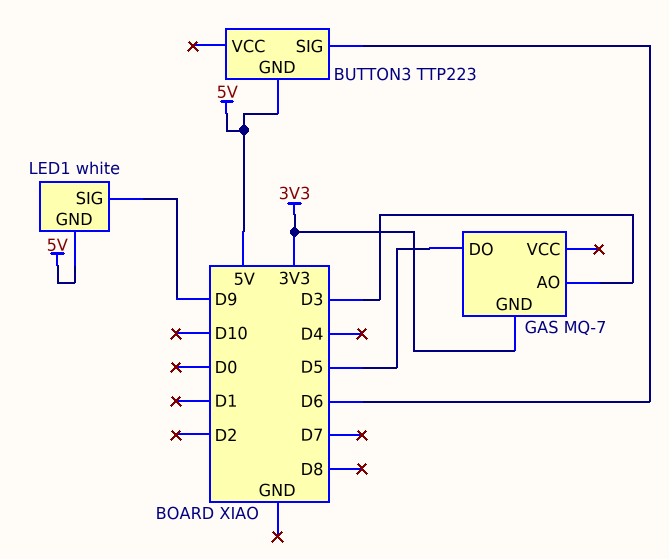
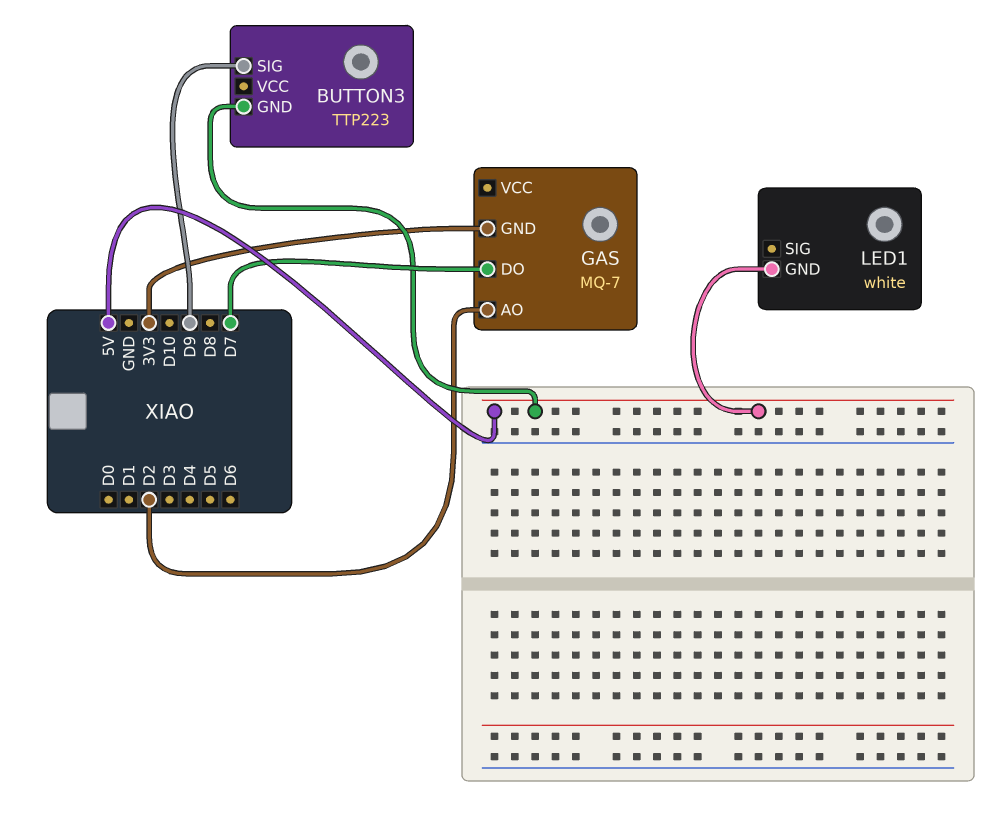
BUTTON3 pin SIG: D6 -> D9
GAS pin AO: D3 -> D2
GAS pin DO: D5 -> D7
LED1 pin SIG: D9 -> none

